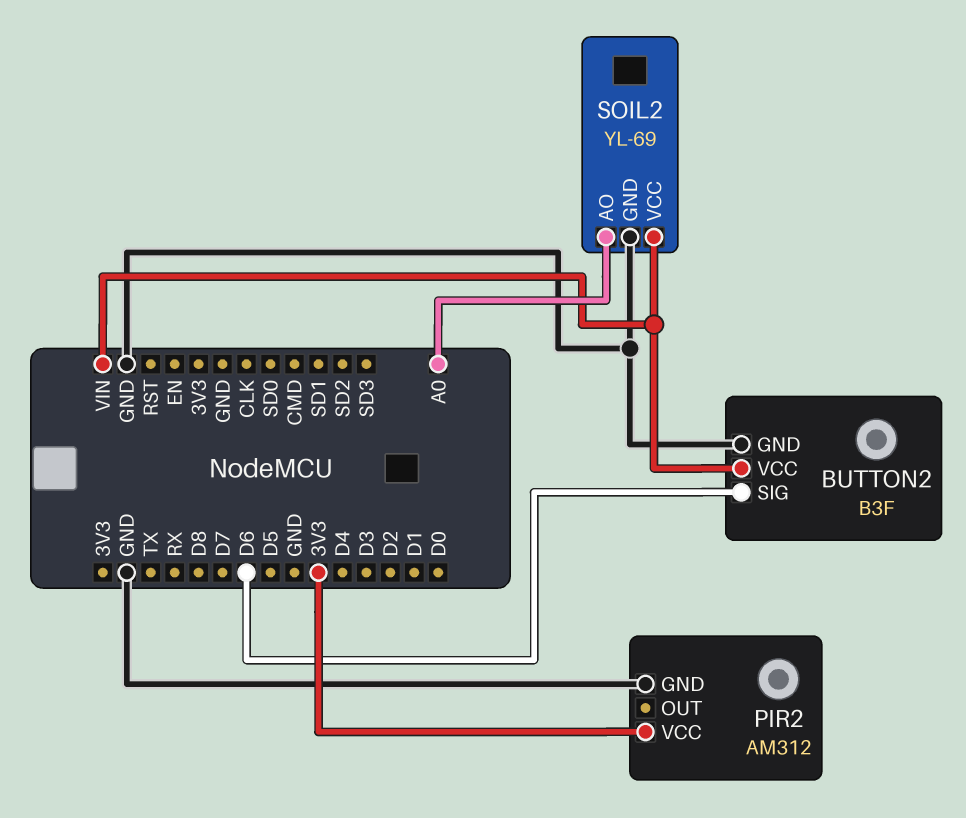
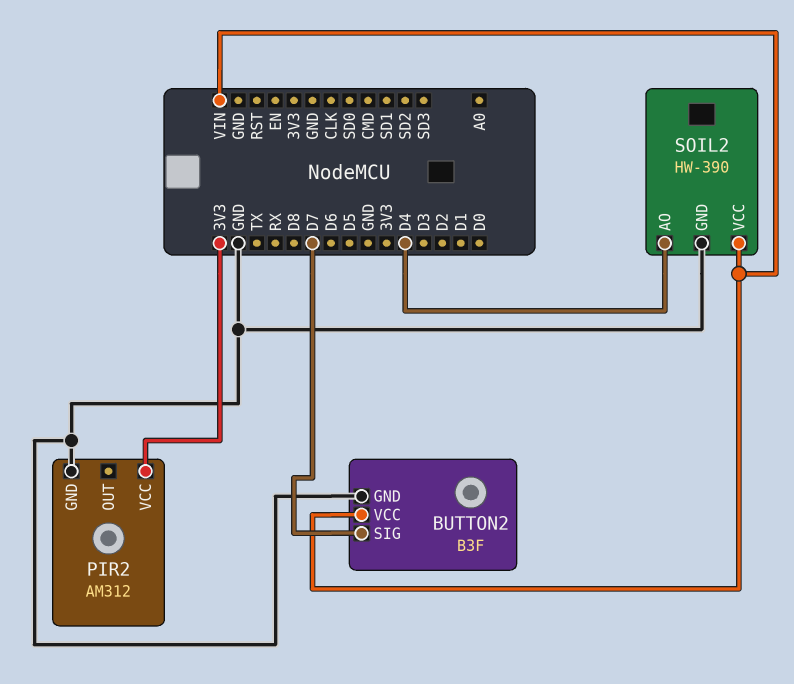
BUTTON2 pin SIG: D6 -> D7
SOIL2: YL-69 -> HW-390
SOIL2 pin AO: A0 -> D4

